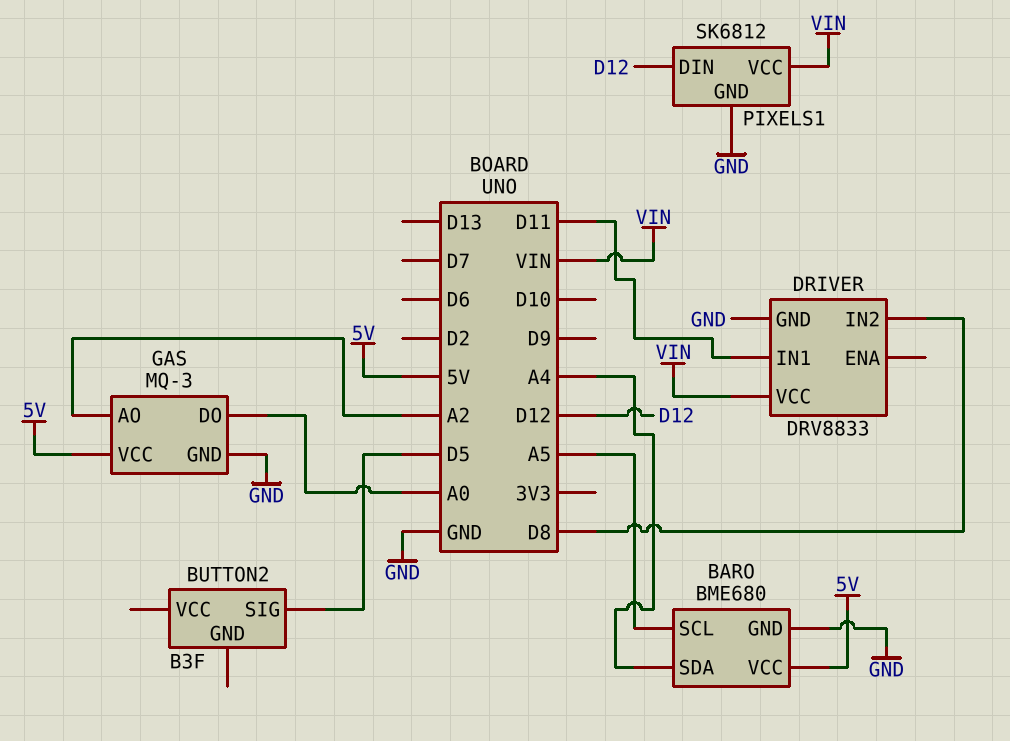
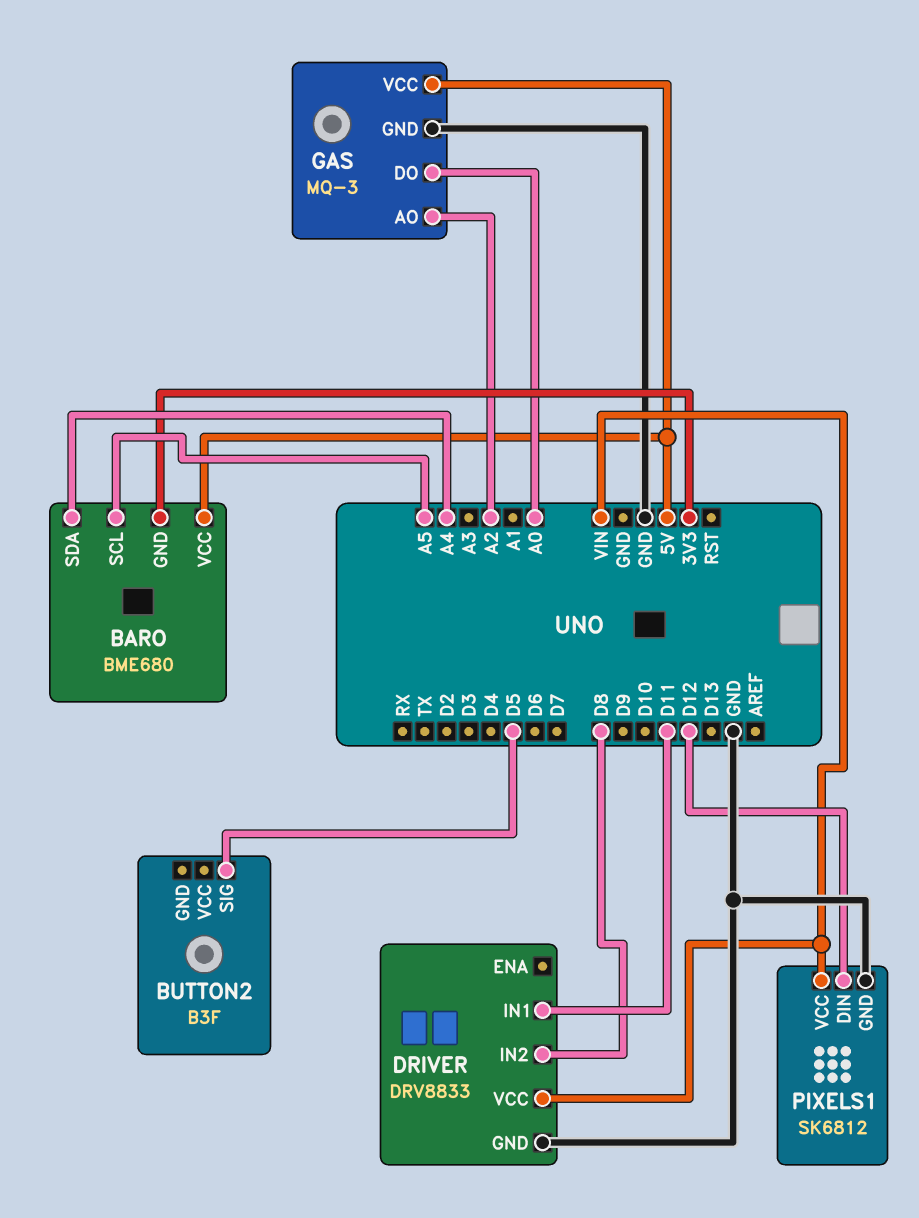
BARO pin GND: GND -> 3V3

